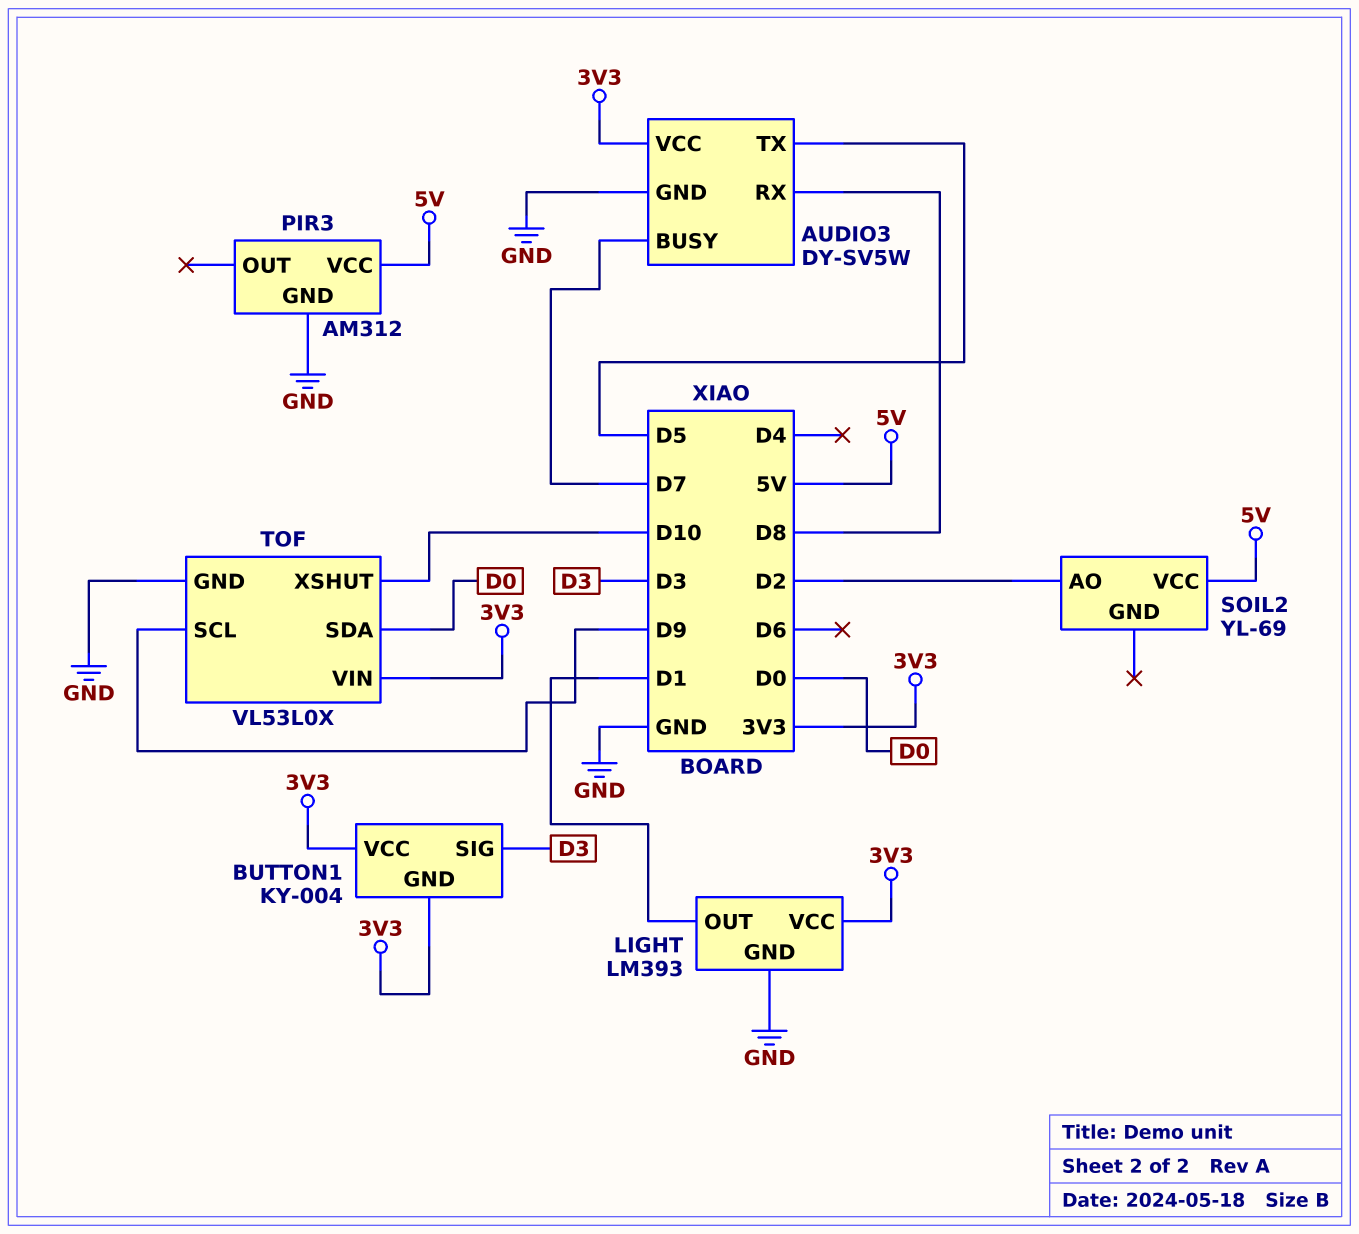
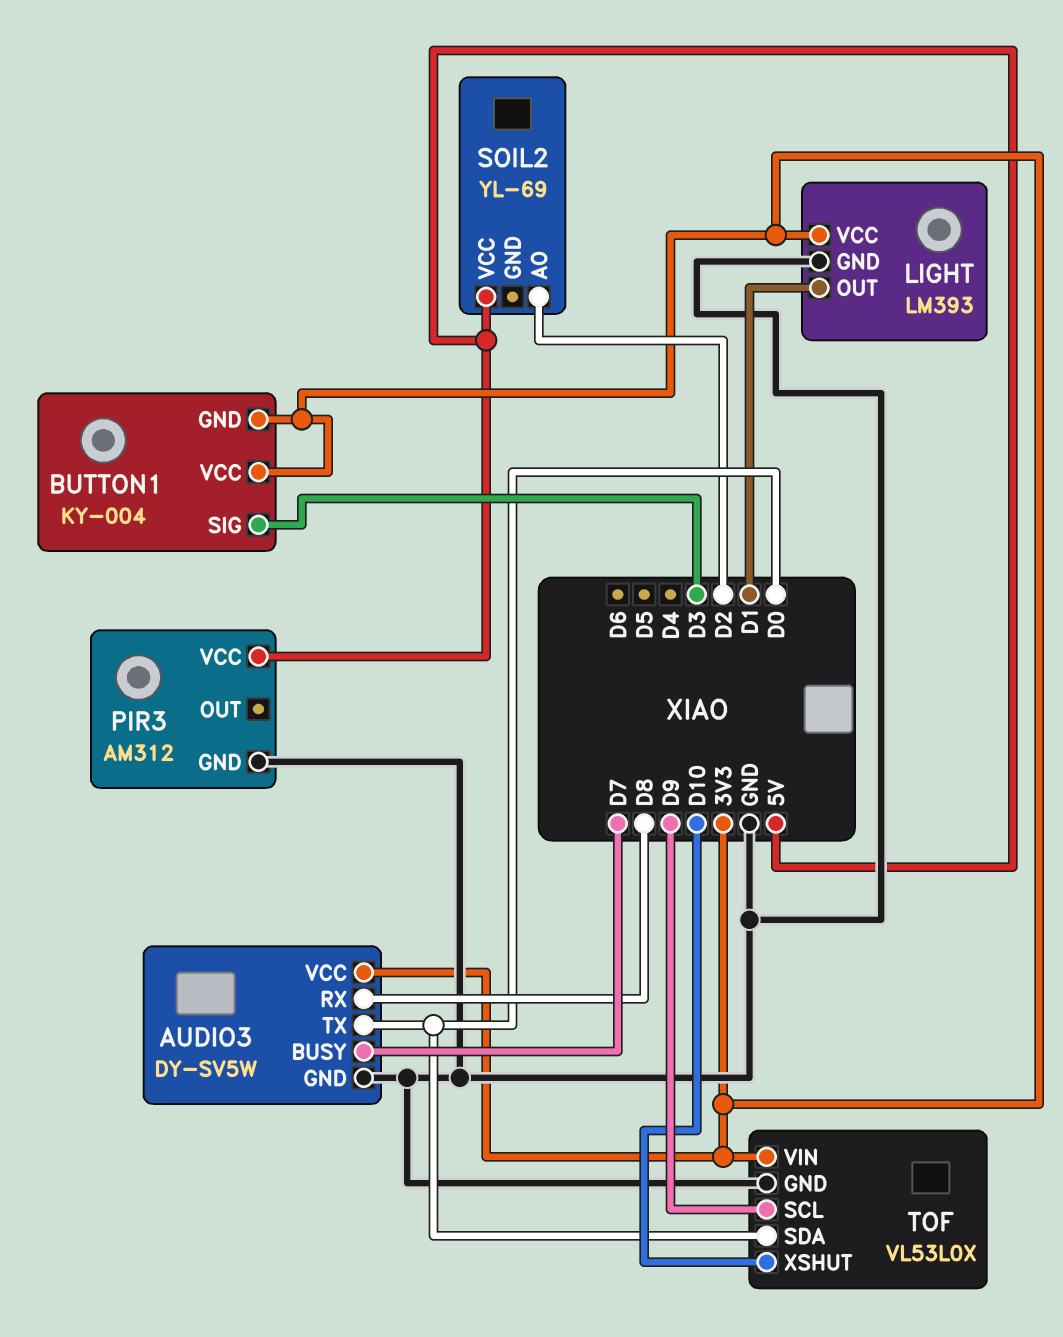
AUDIO3 pin TX: D5 -> D0

